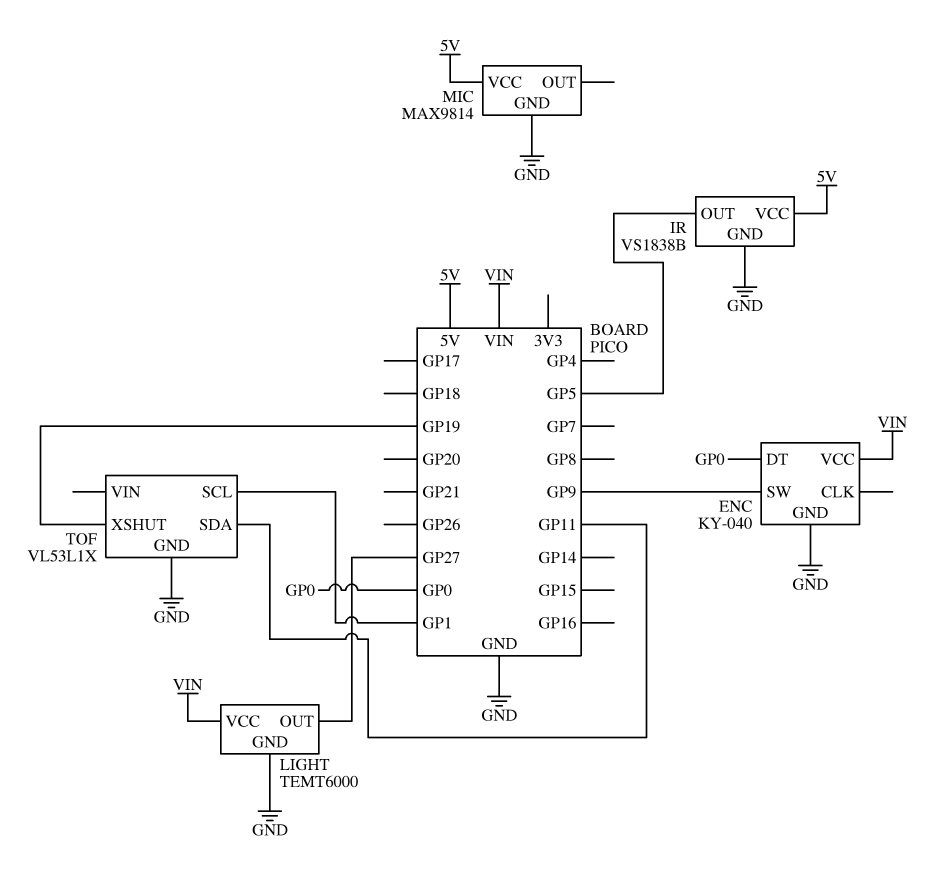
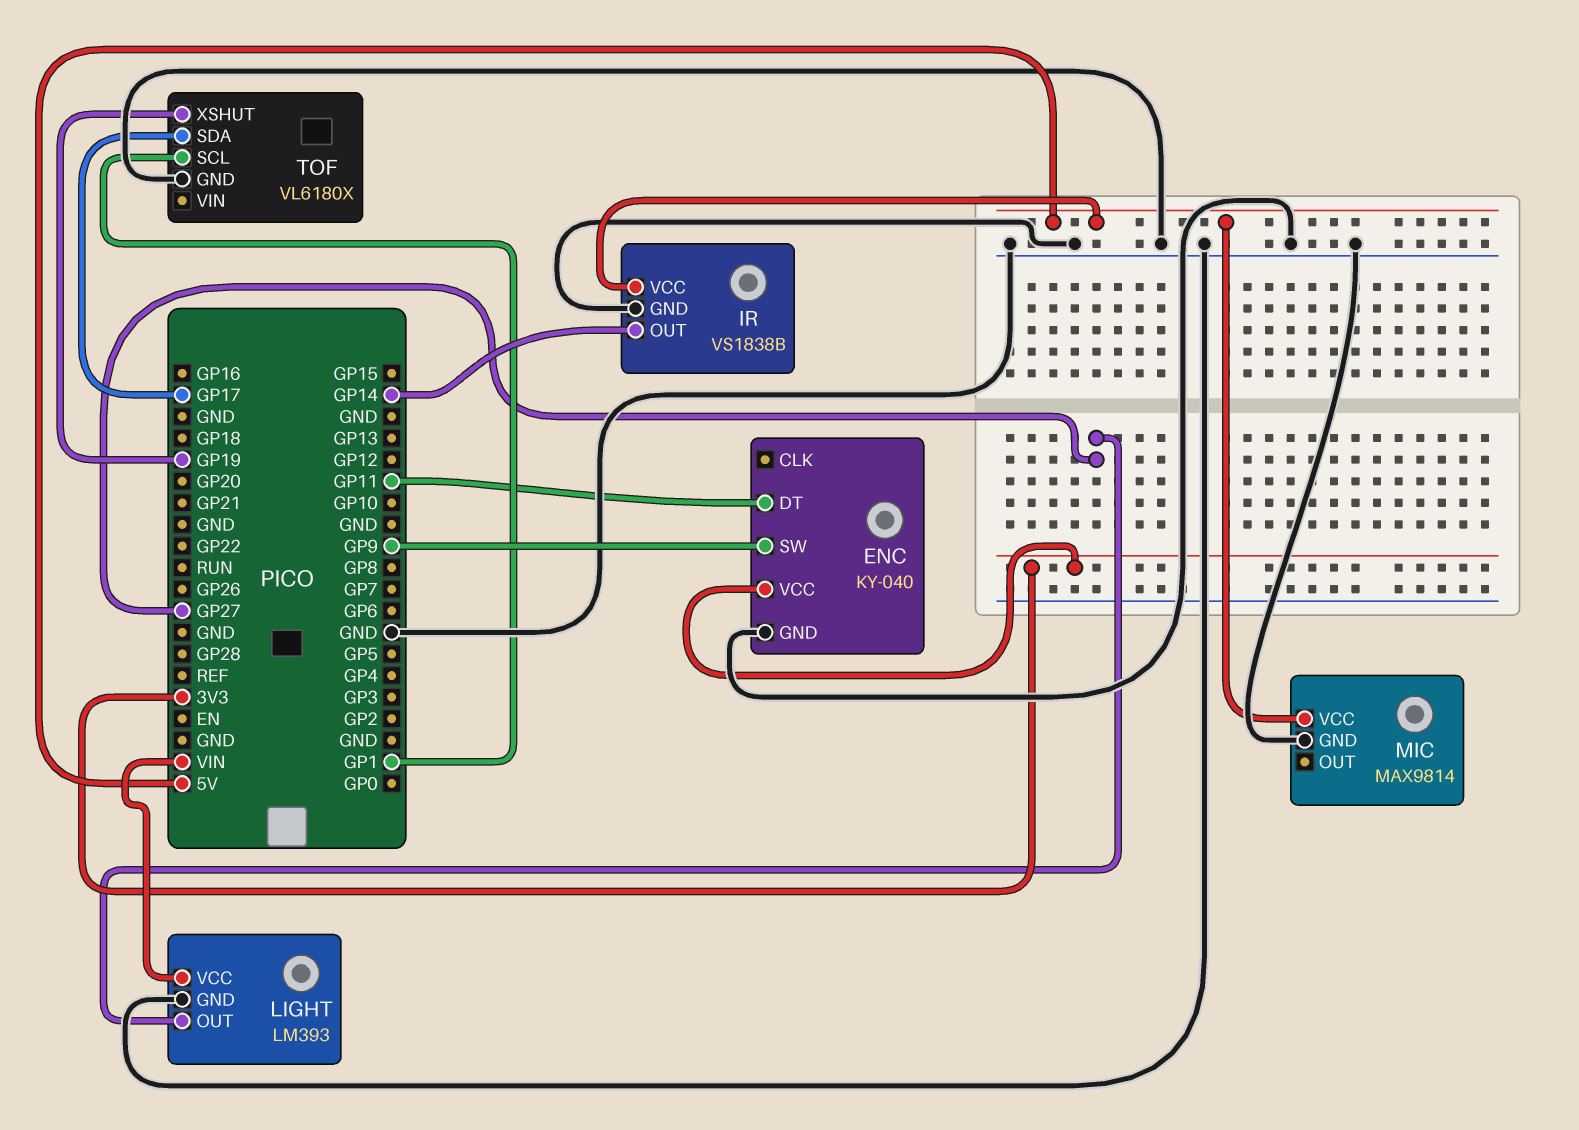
ENC pin DT: GP0 -> GP11
ENC pin VCC: VIN -> 3V3
IR pin OUT: GP5 -> GP14
LIGHT: TEMT6000 -> LM393
TOF: VL53L1X -> VL6180X
TOF pin SDA: GP11 -> GP17

